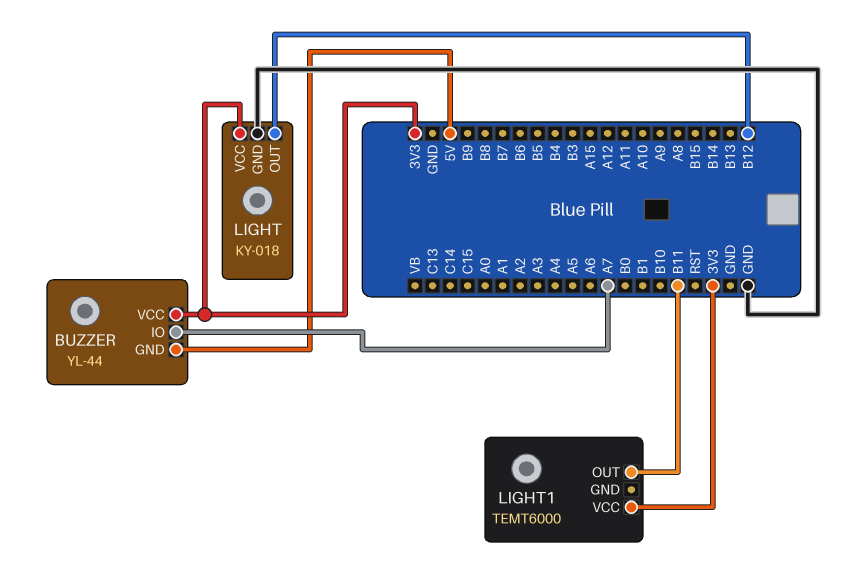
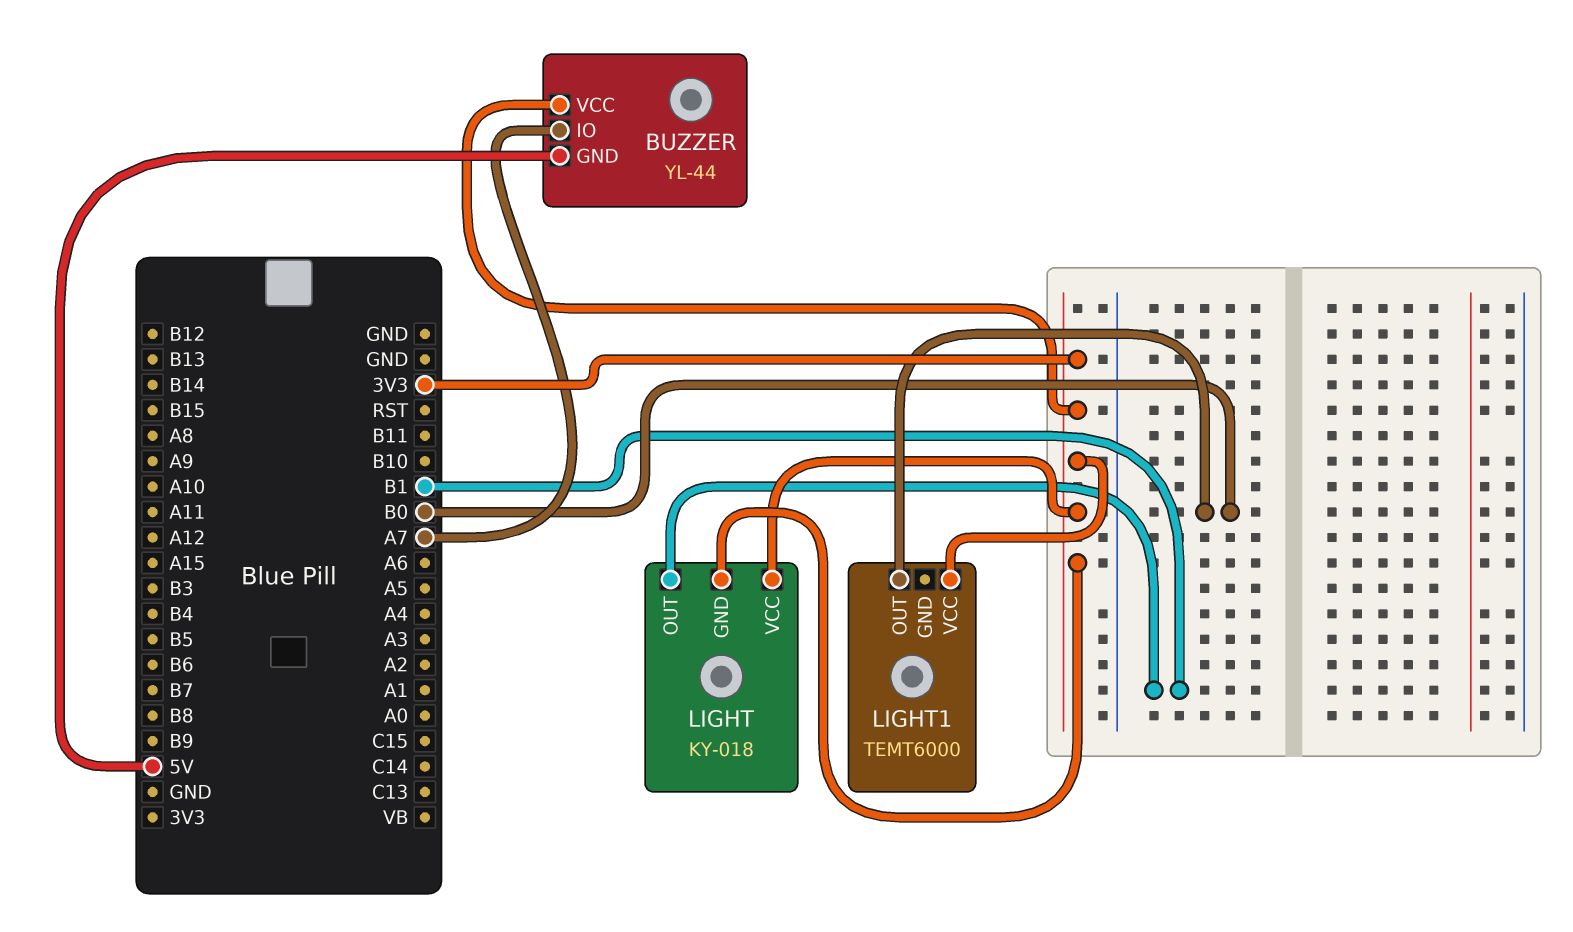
LIGHT pin GND: GND -> 3V3
LIGHT pin OUT: B12 -> B1
LIGHT1 pin OUT: B11 -> B0

